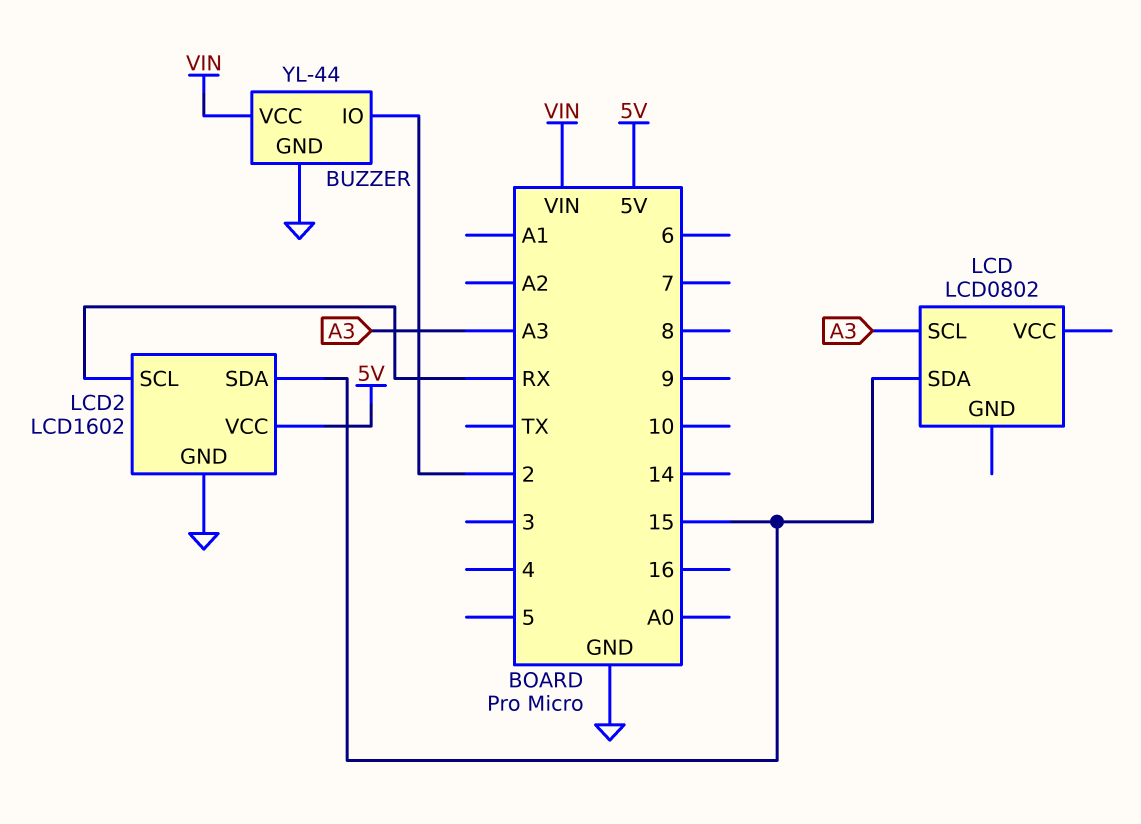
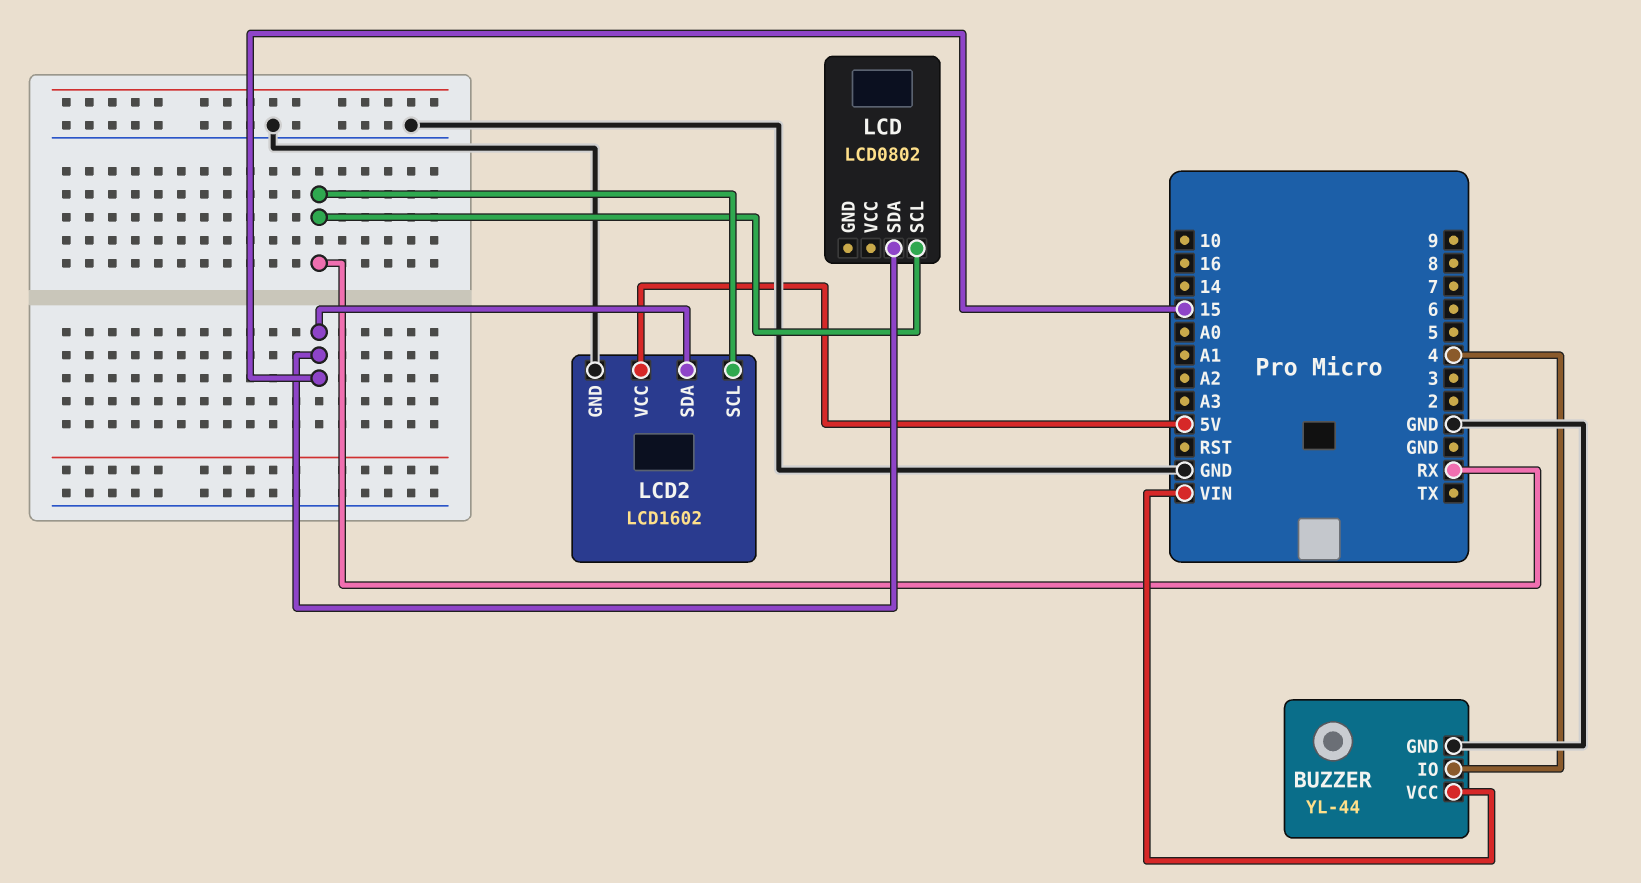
BUZZER pin IO: 2 -> 4
LCD pin SCL: A3 -> RX

